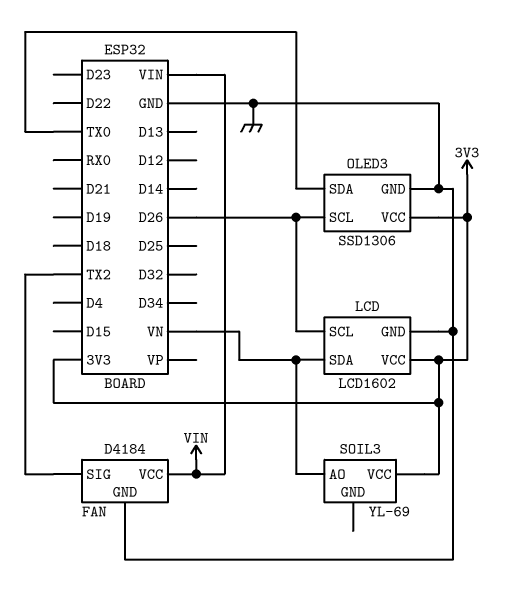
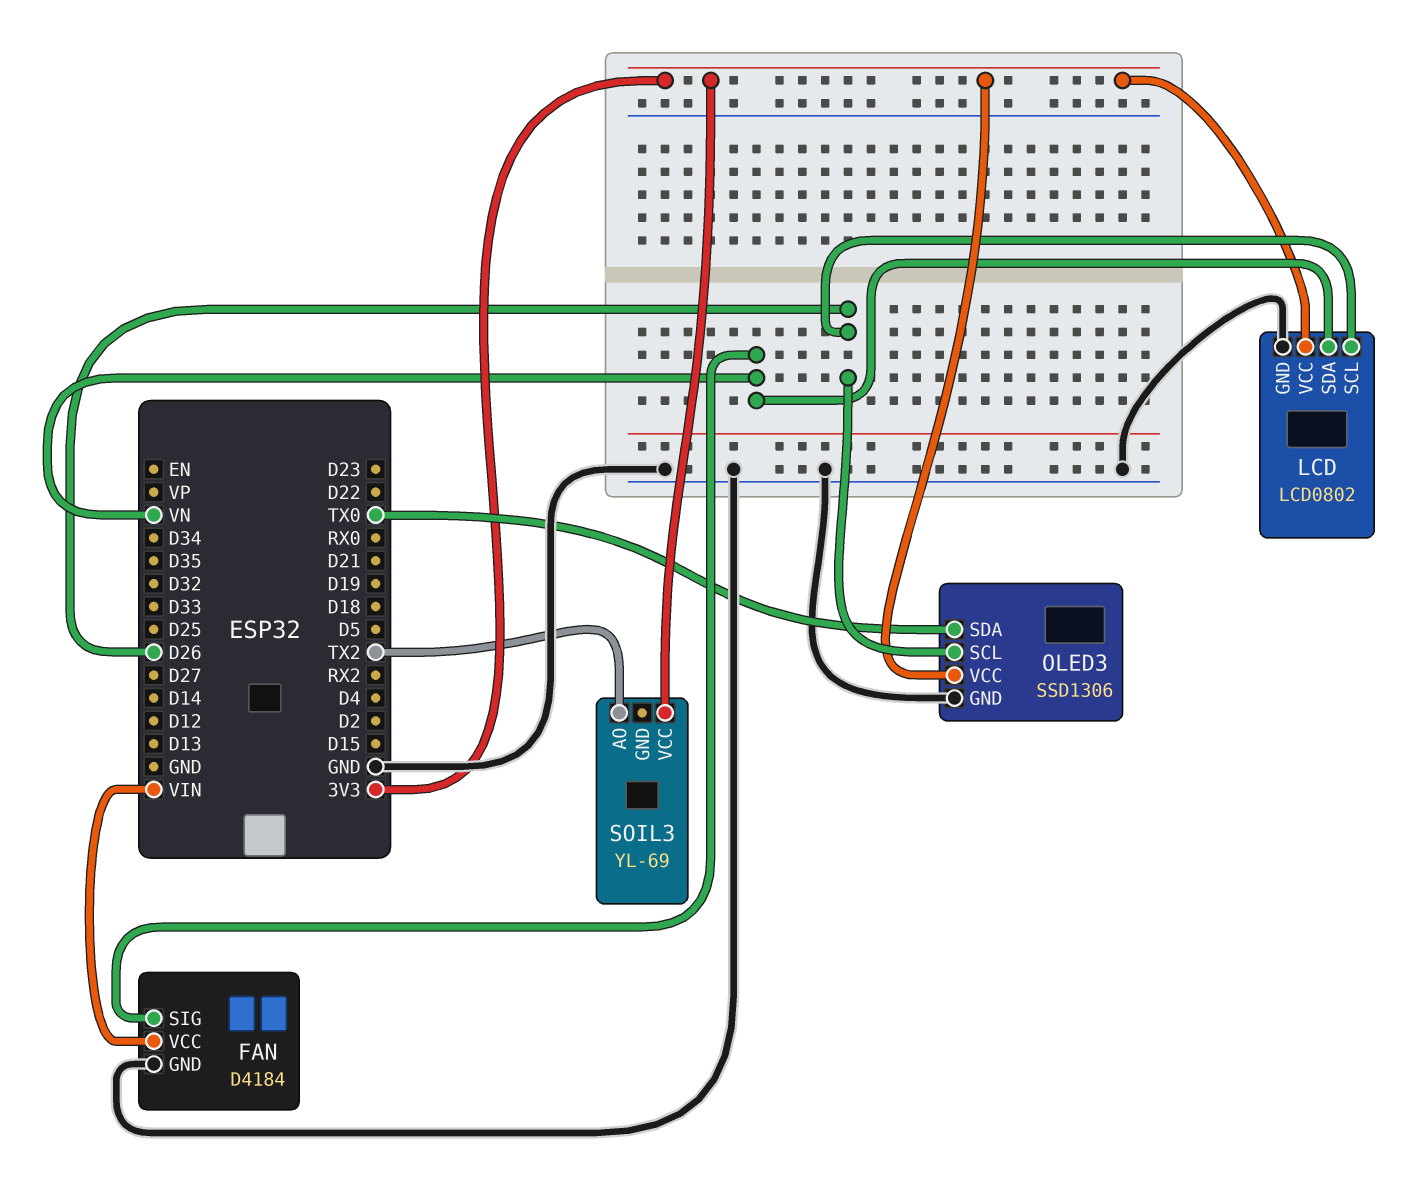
FAN pin SIG: TX2 -> VN
LCD: LCD1602 -> LCD0802
SOIL3 pin AO: VN -> TX2

